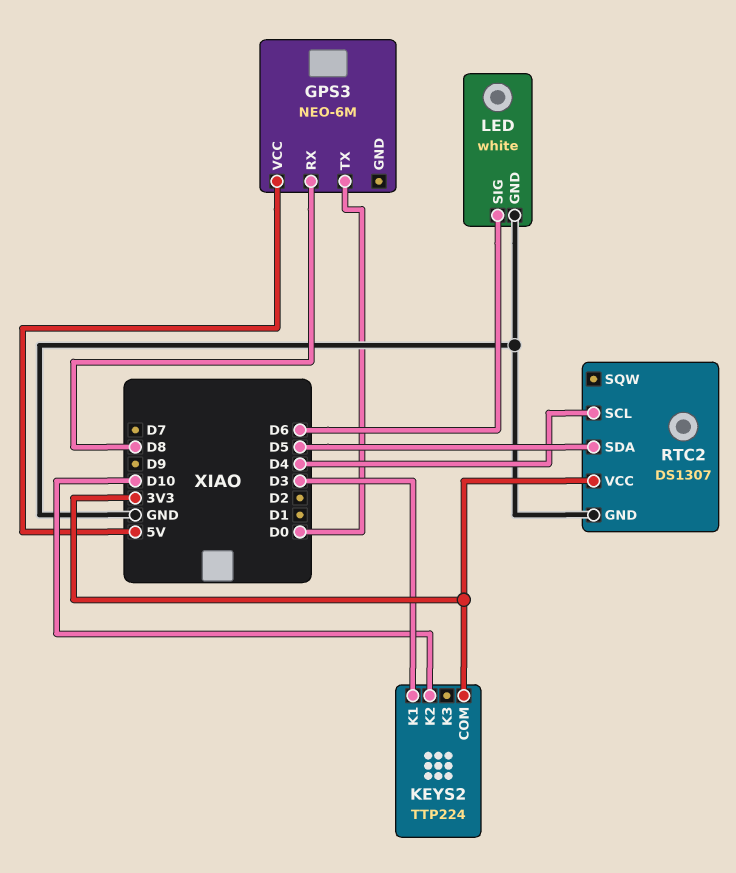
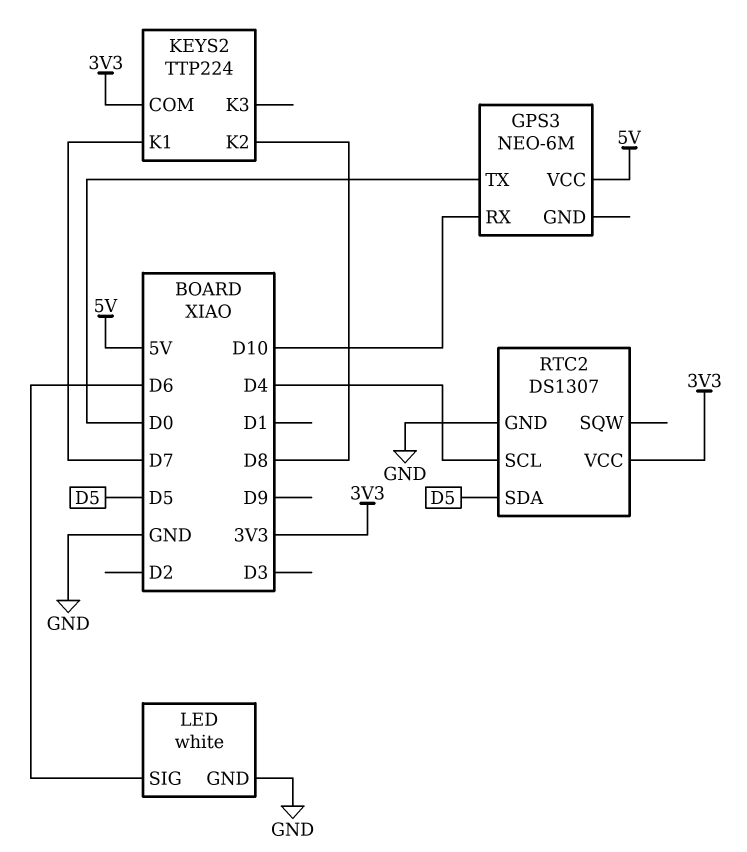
GPS3 pin RX: D8 -> D10
KEYS2 pin K1: D3 -> D7
KEYS2 pin K2: D10 -> D8

